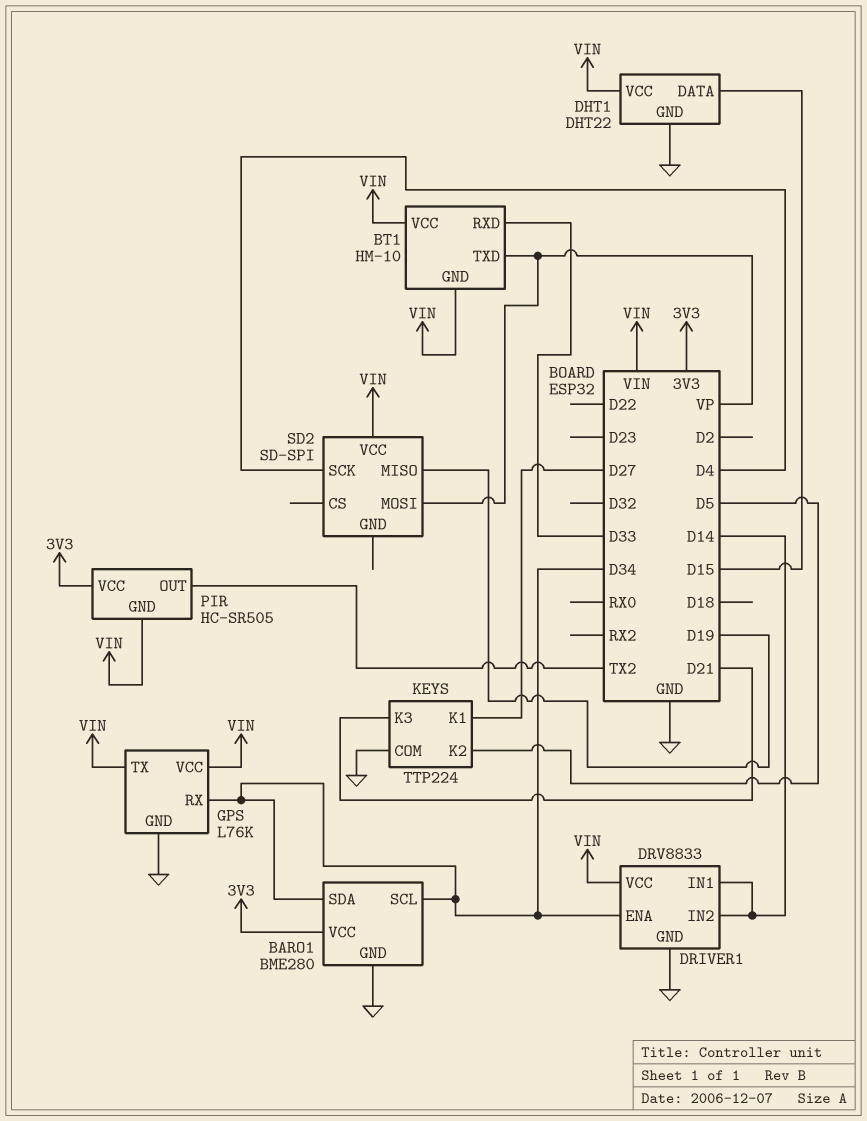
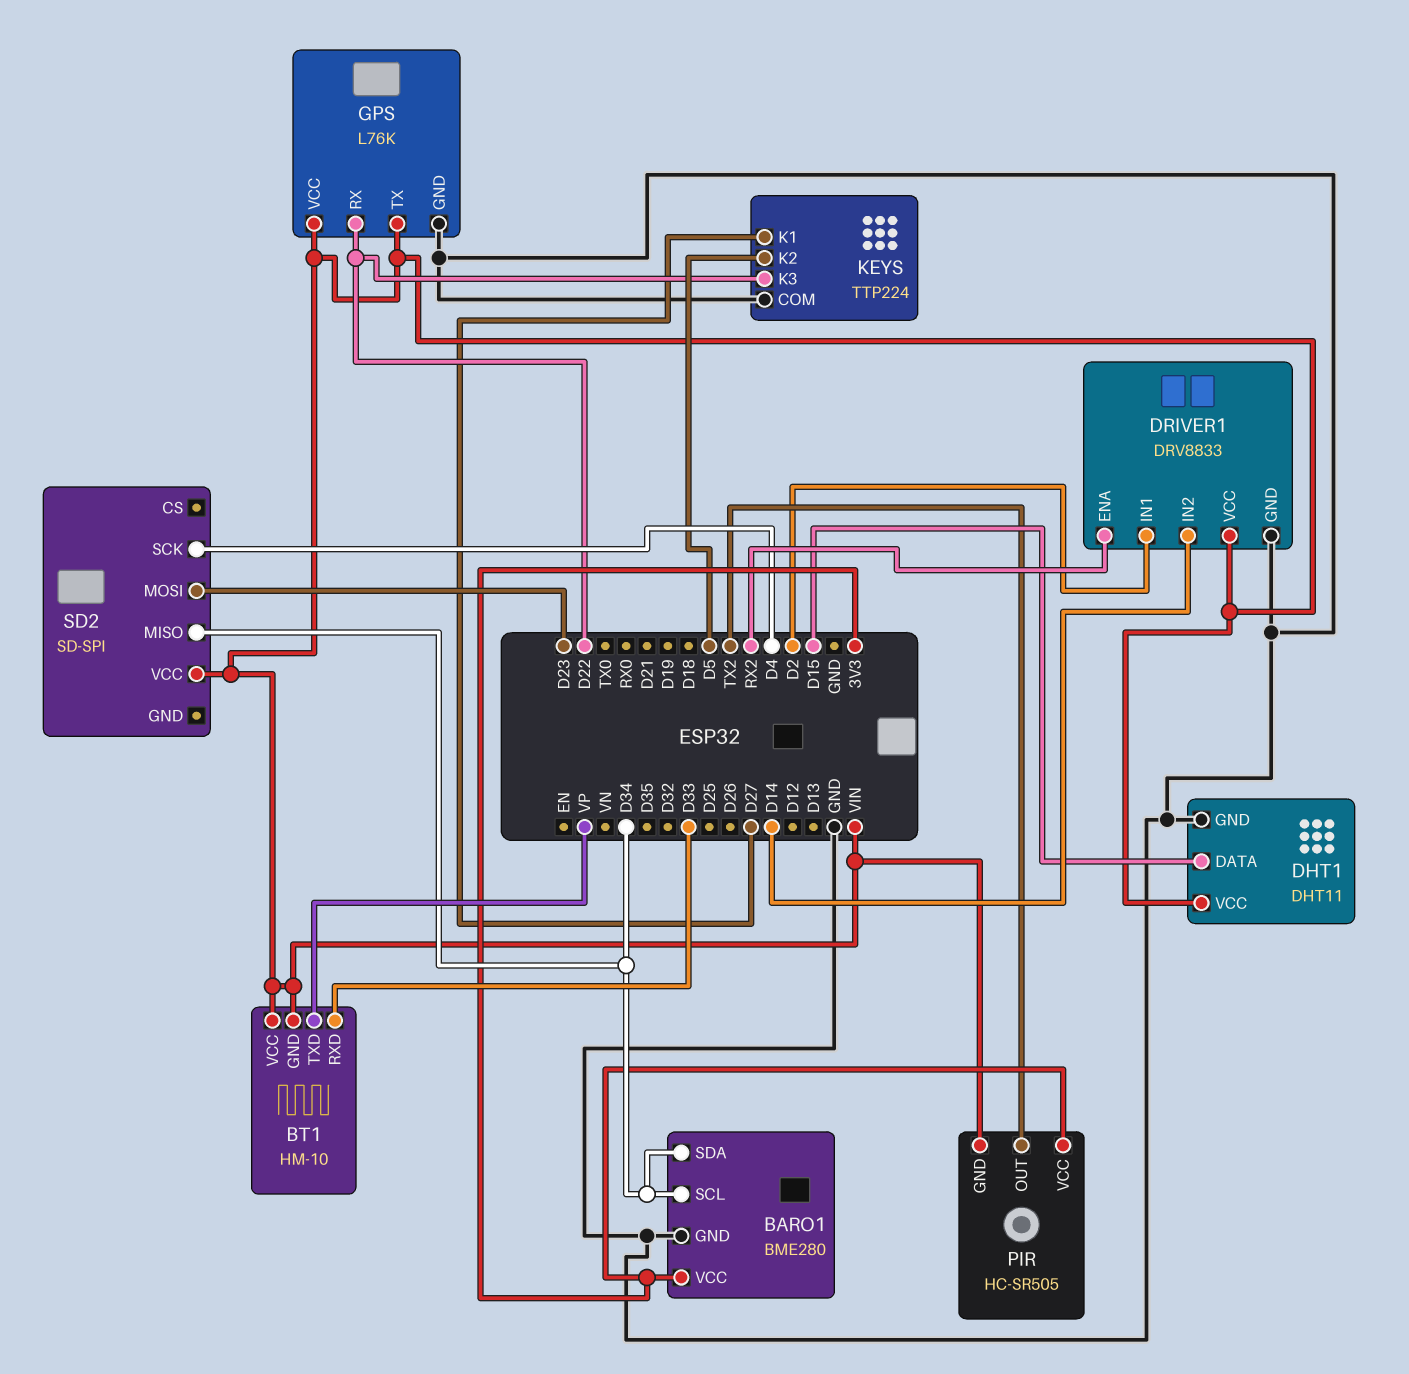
DHT1: DHT22 -> DHT11
DRIVER1 pin ENA: D34 -> RX2
DRIVER1 pin IN1: D14 -> D2
GPS pin RX: D34 -> D22
KEYS pin K3: D21 -> D22
SD2 pin MISO: D19 -> D34
SD2 pin MOSI: VP -> D23

